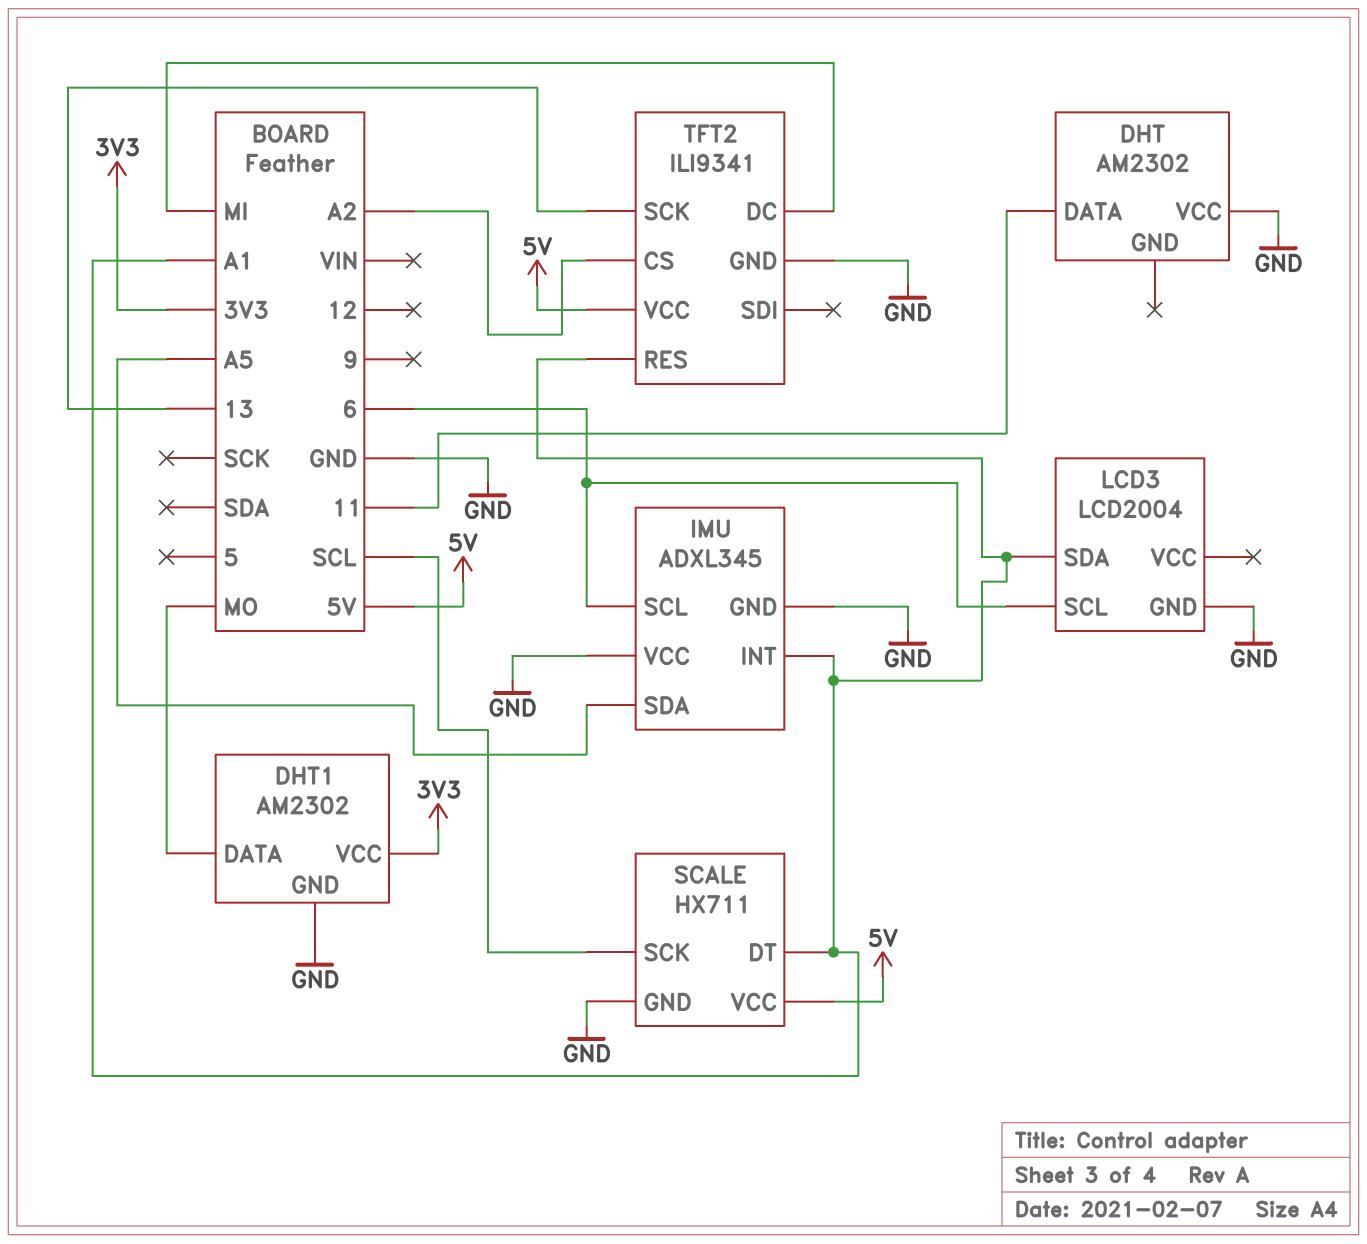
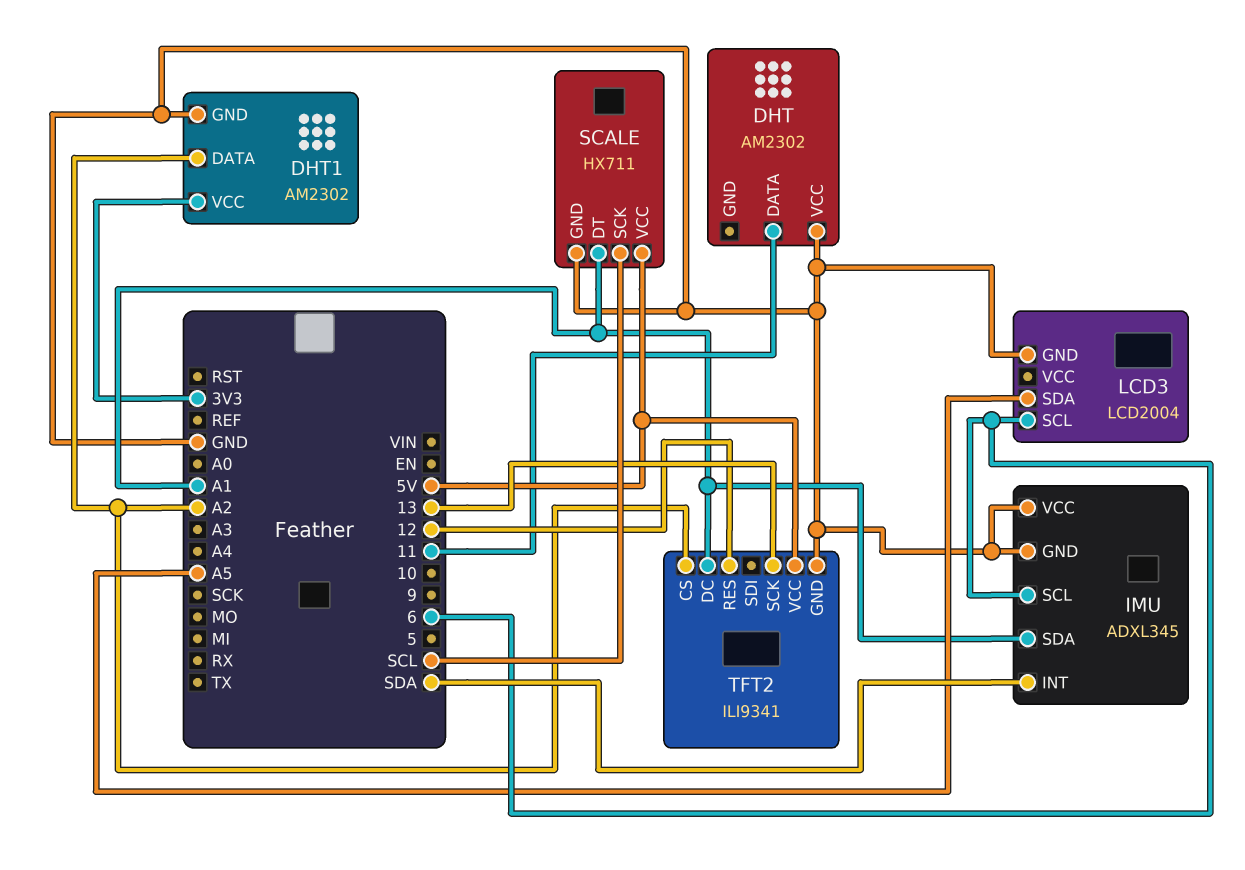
DHT1 pin DATA: MO -> A2
IMU pin INT: A1 -> SDA
IMU pin SDA: A5 -> A1
LCD3 pin SDA: A1 -> A5
TFT2 pin DC: MI -> A1
TFT2 pin RES: A1 -> 12

